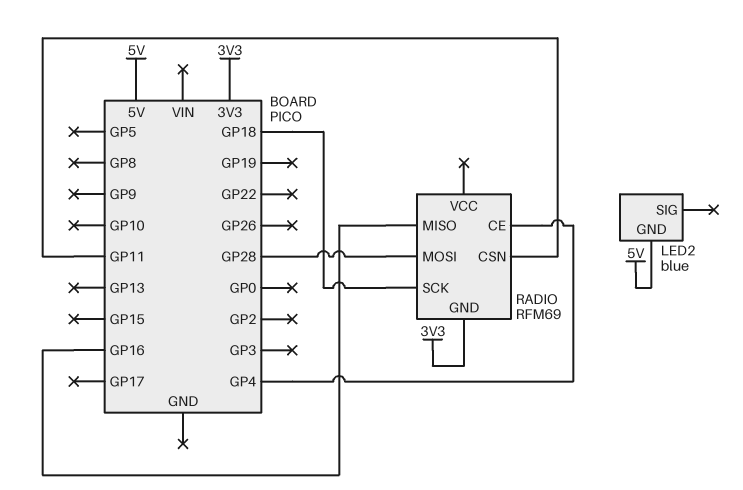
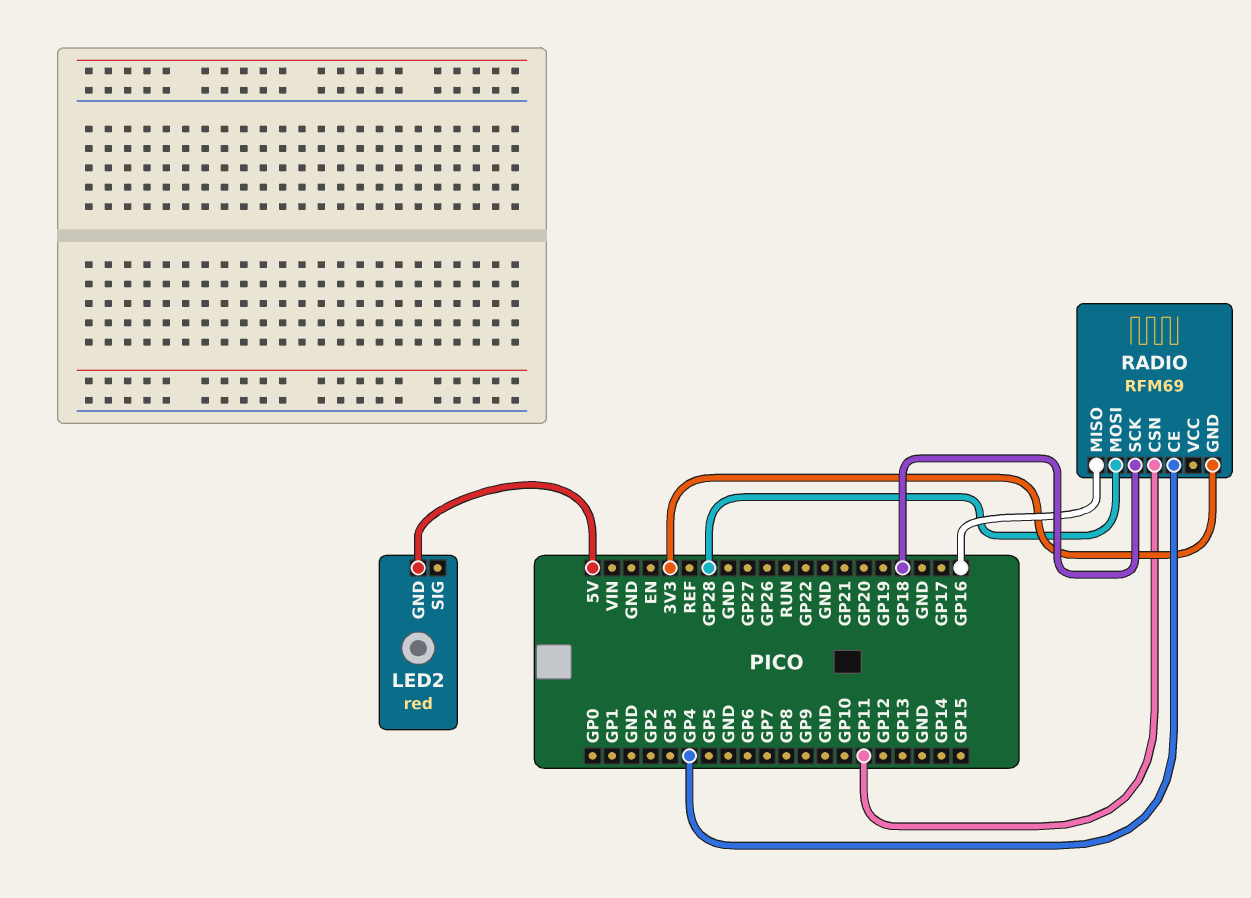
LED2: blue -> red

